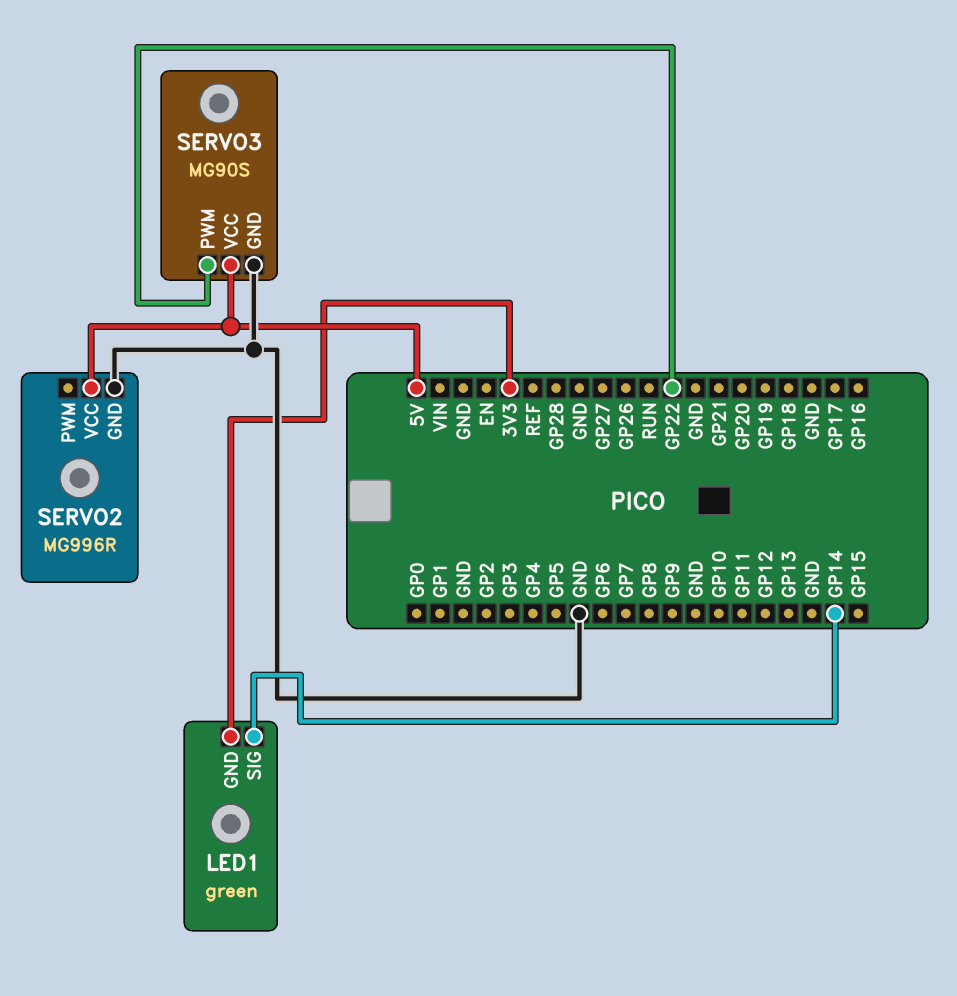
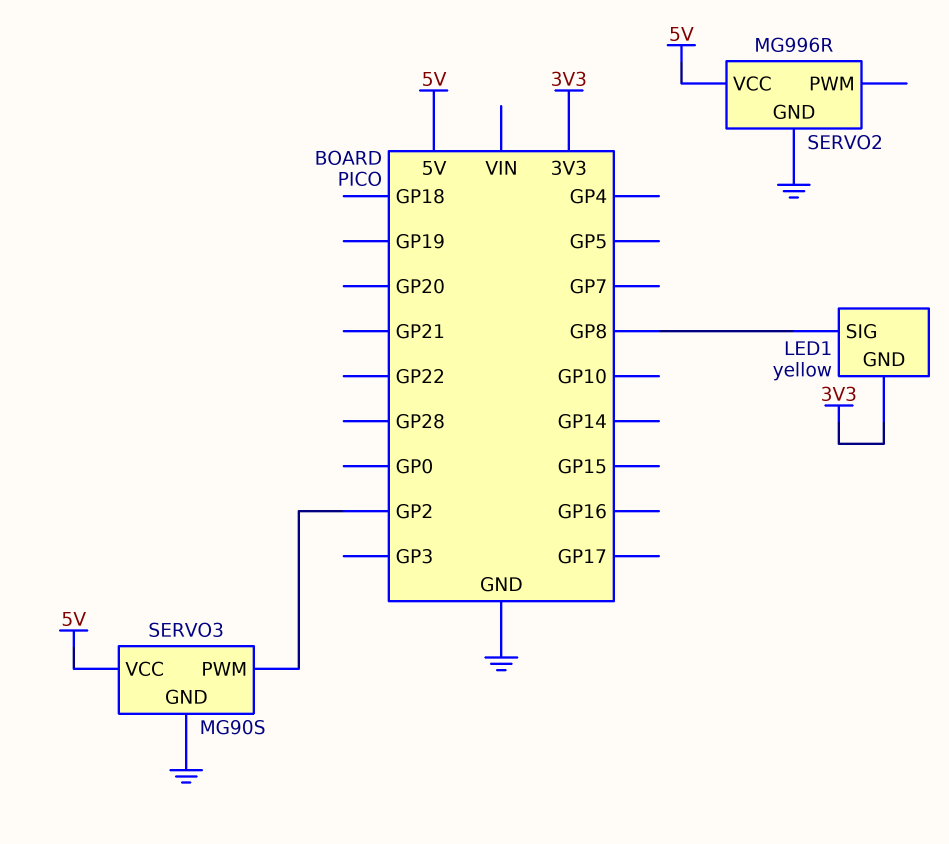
LED1: green -> yellow
LED1 pin SIG: GP14 -> GP8
SERVO3 pin PWM: GP22 -> GP2

